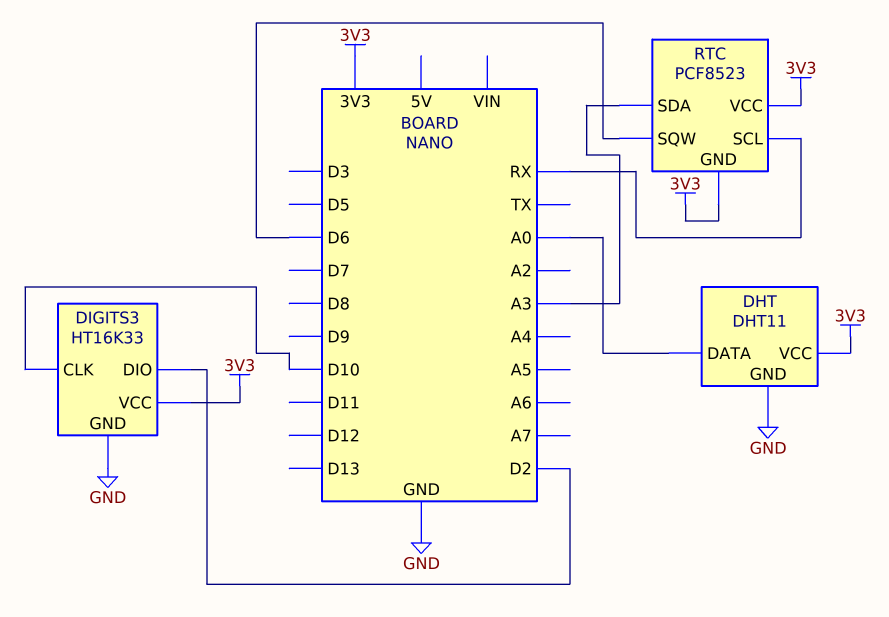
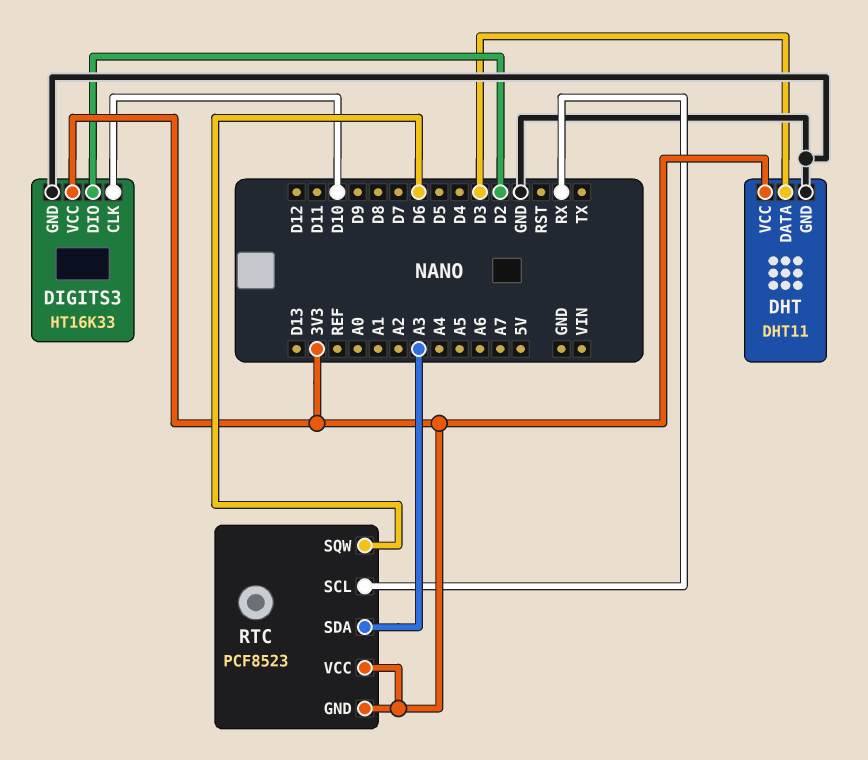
DHT pin DATA: A0 -> D3

